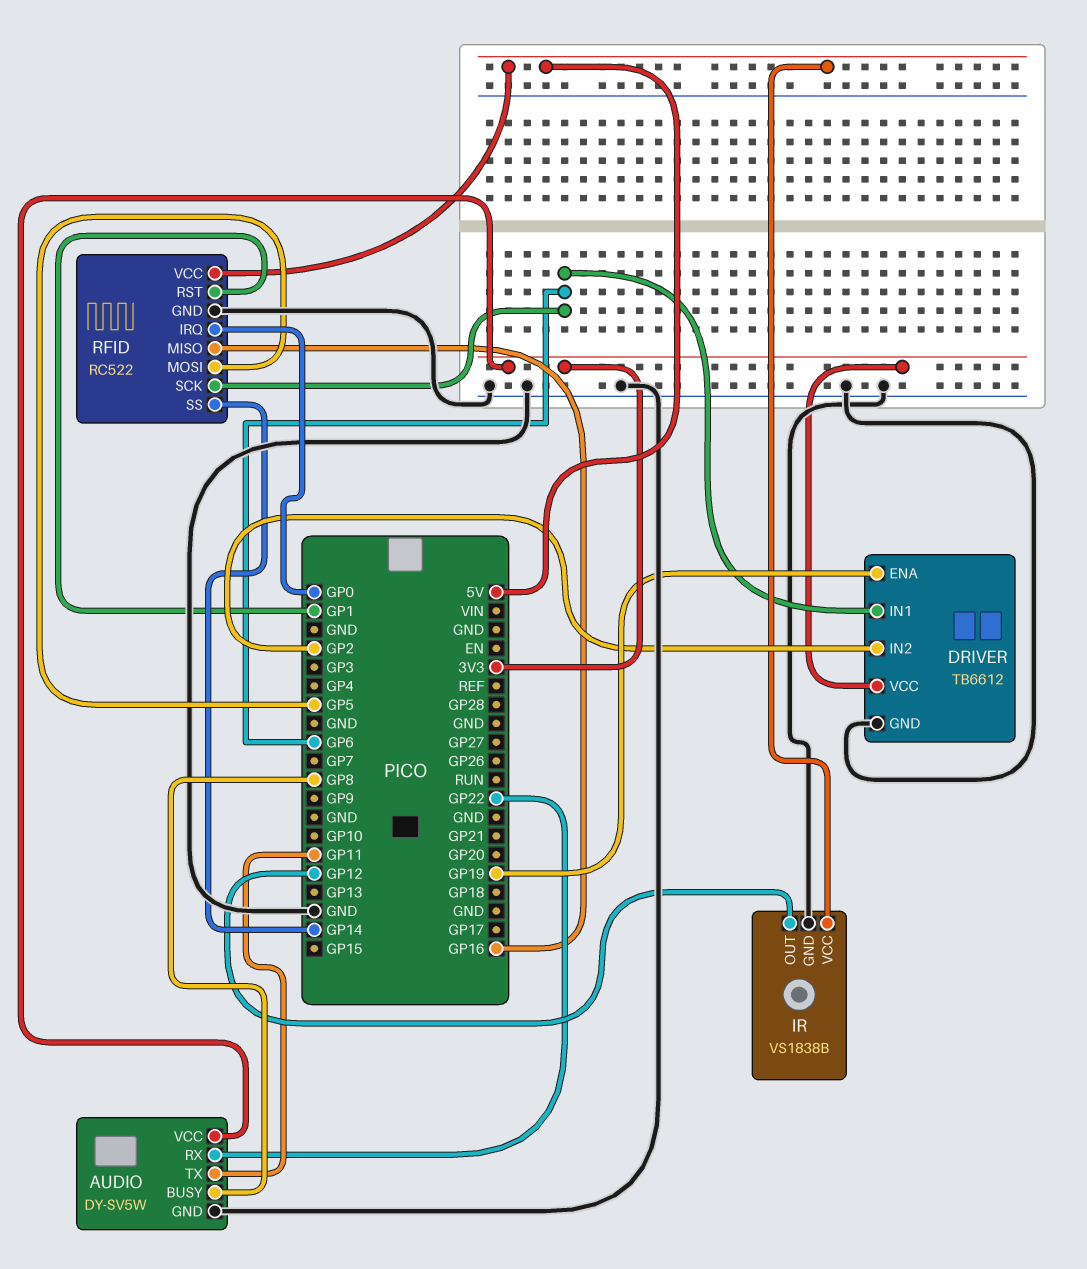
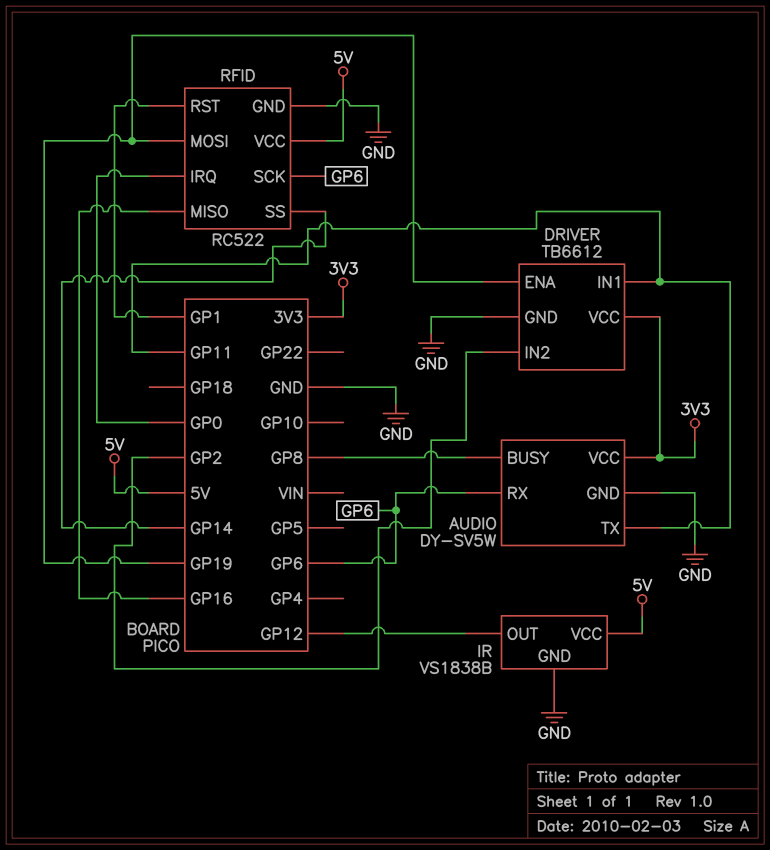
AUDIO pin RX: GP22 -> GP6
DRIVER pin IN1: GP6 -> GP11
RFID pin MOSI: GP5 -> GP19

